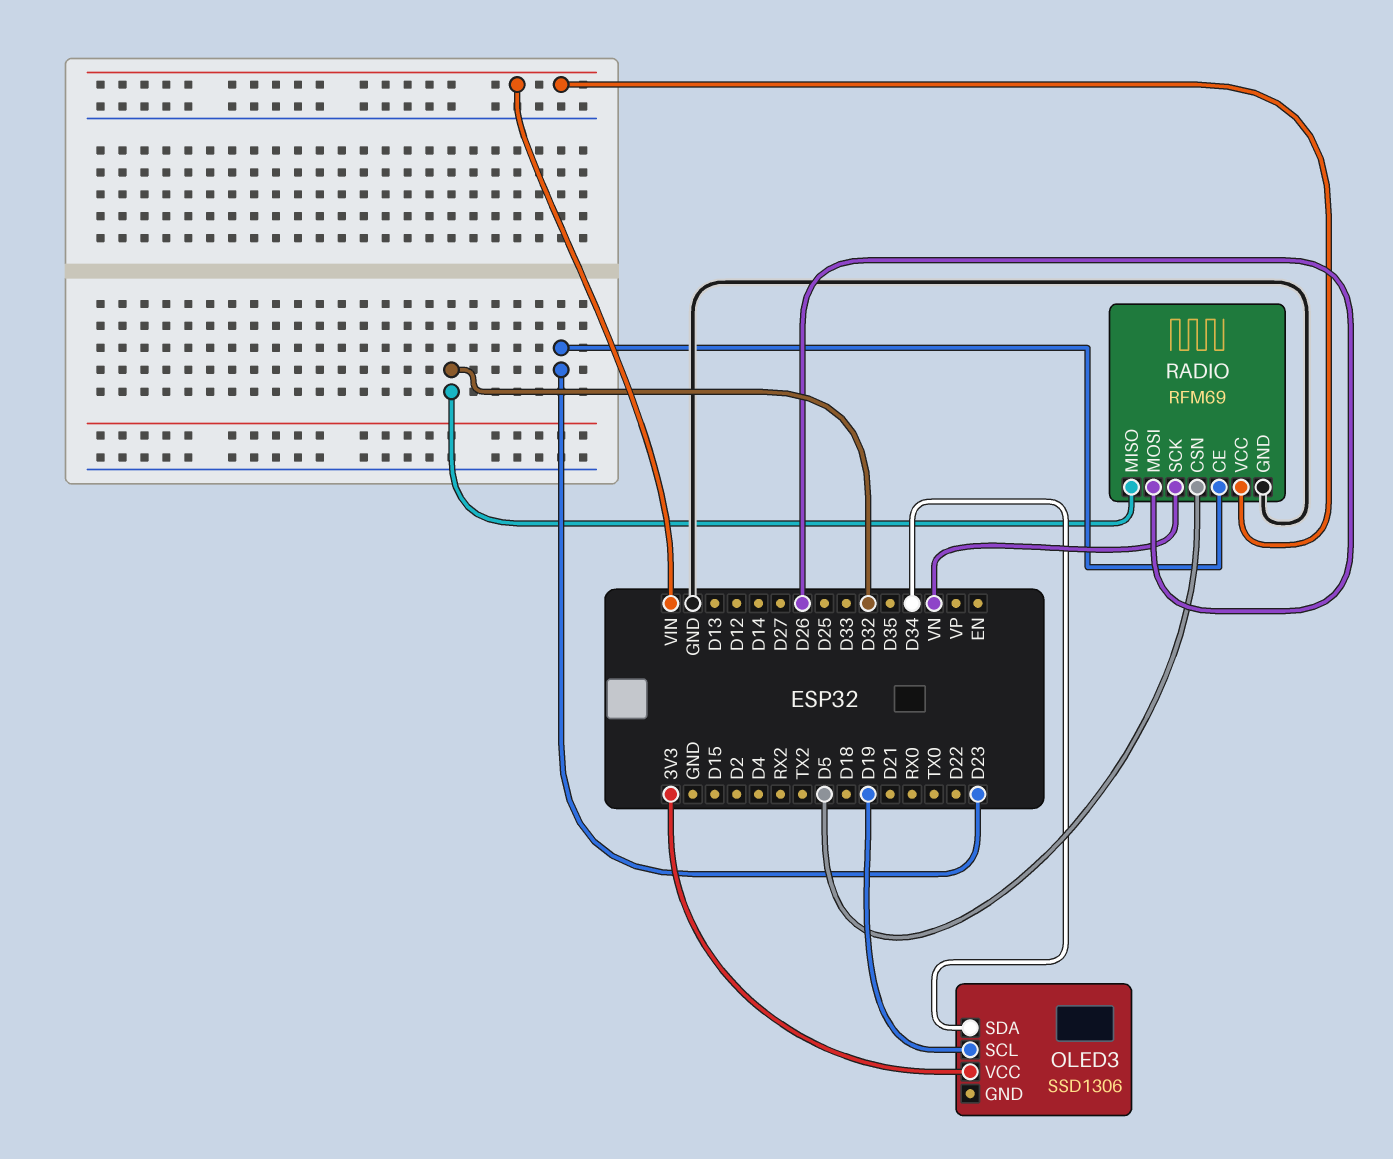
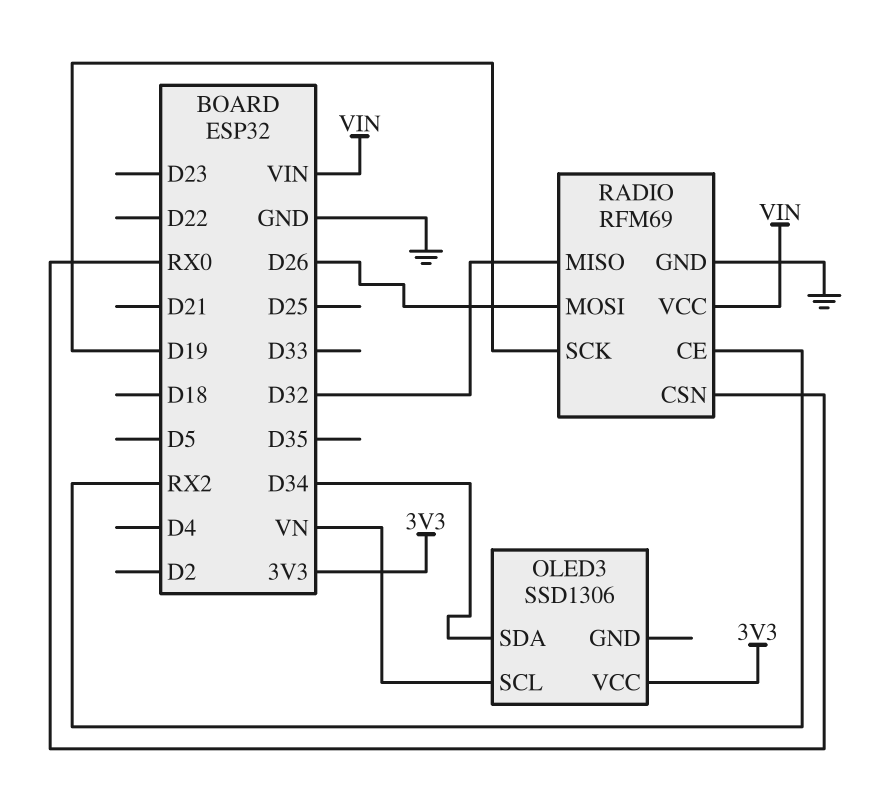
OLED3 pin SCL: D19 -> VN
RADIO pin CE: D23 -> RX2
RADIO pin CSN: D5 -> RX0
RADIO pin SCK: VN -> D19

